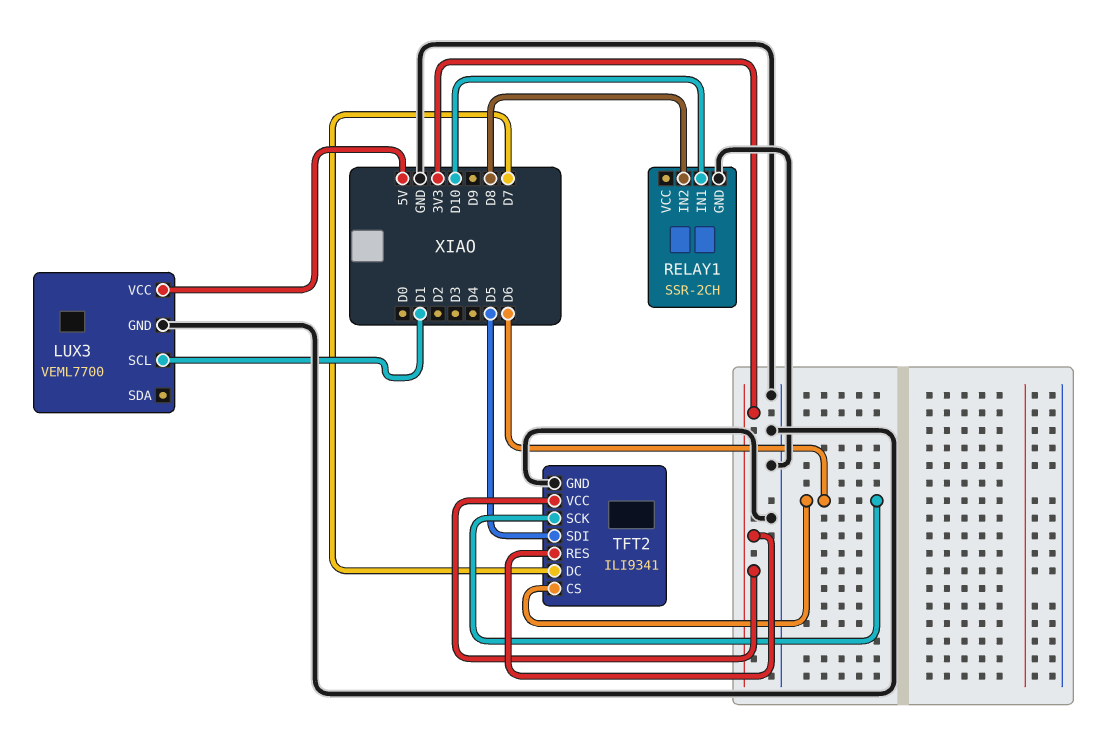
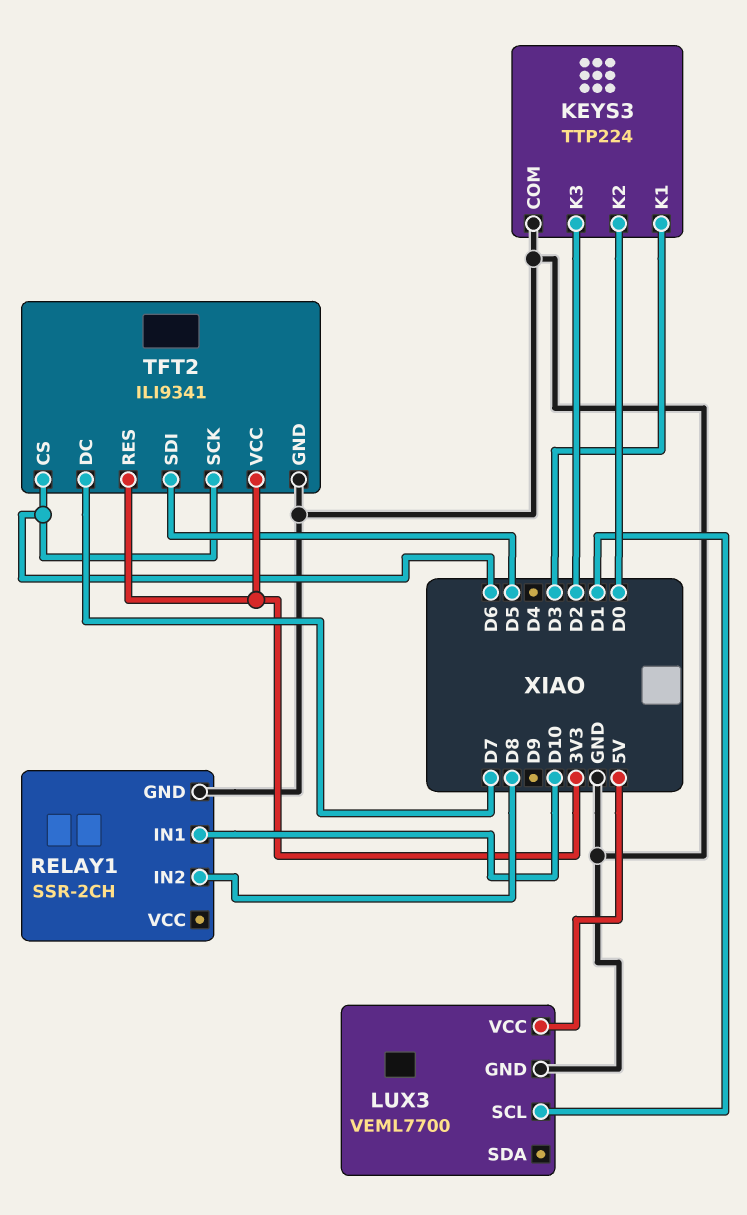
KEYS3: none -> TTP224
KEYS3 pin COM: none -> GND
KEYS3 pin K1: none -> D3
KEYS3 pin K2: none -> D0
KEYS3 pin K3: none -> D2

